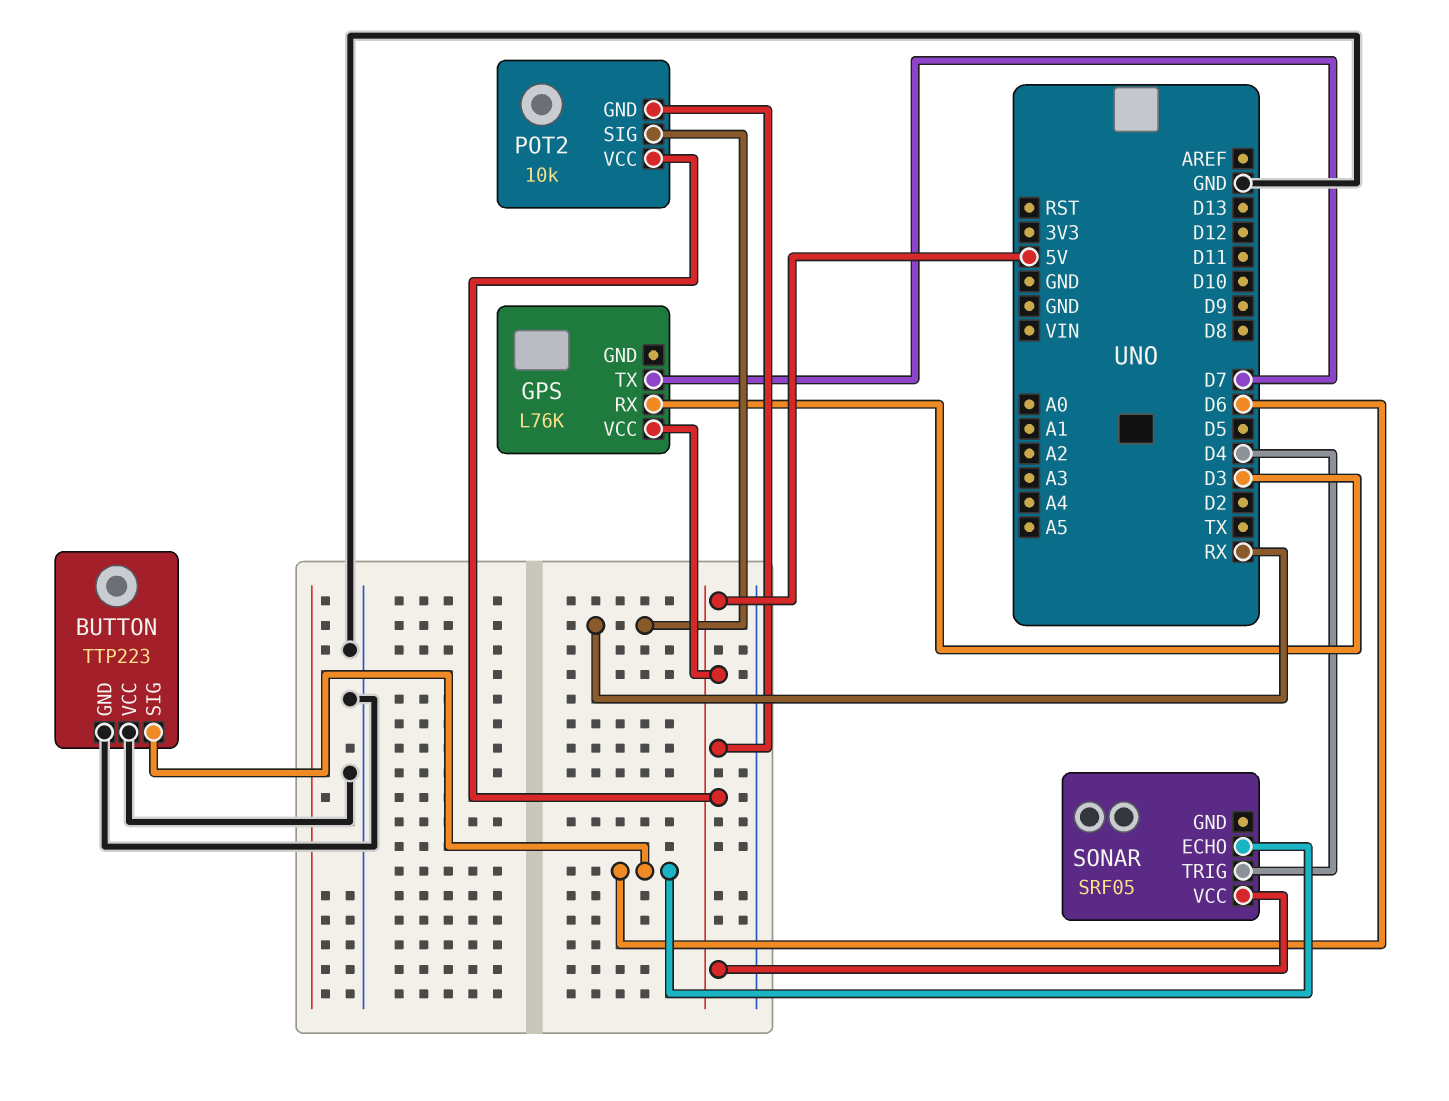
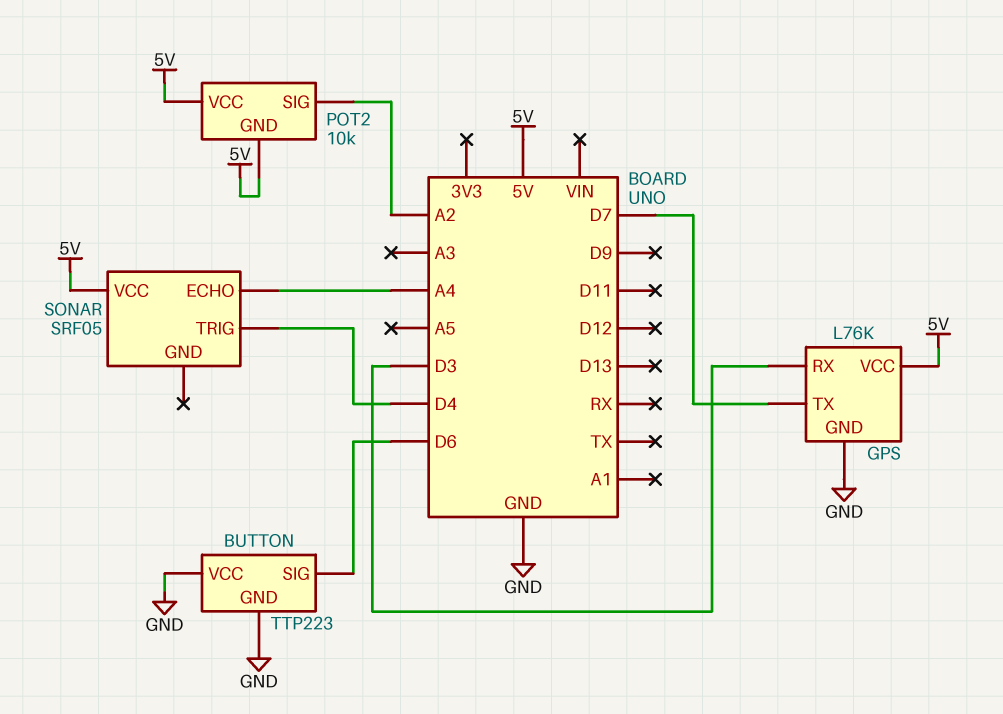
GPS pin GND: none -> GND
POT2 pin SIG: RX -> A2
SONAR pin ECHO: D6 -> A4

